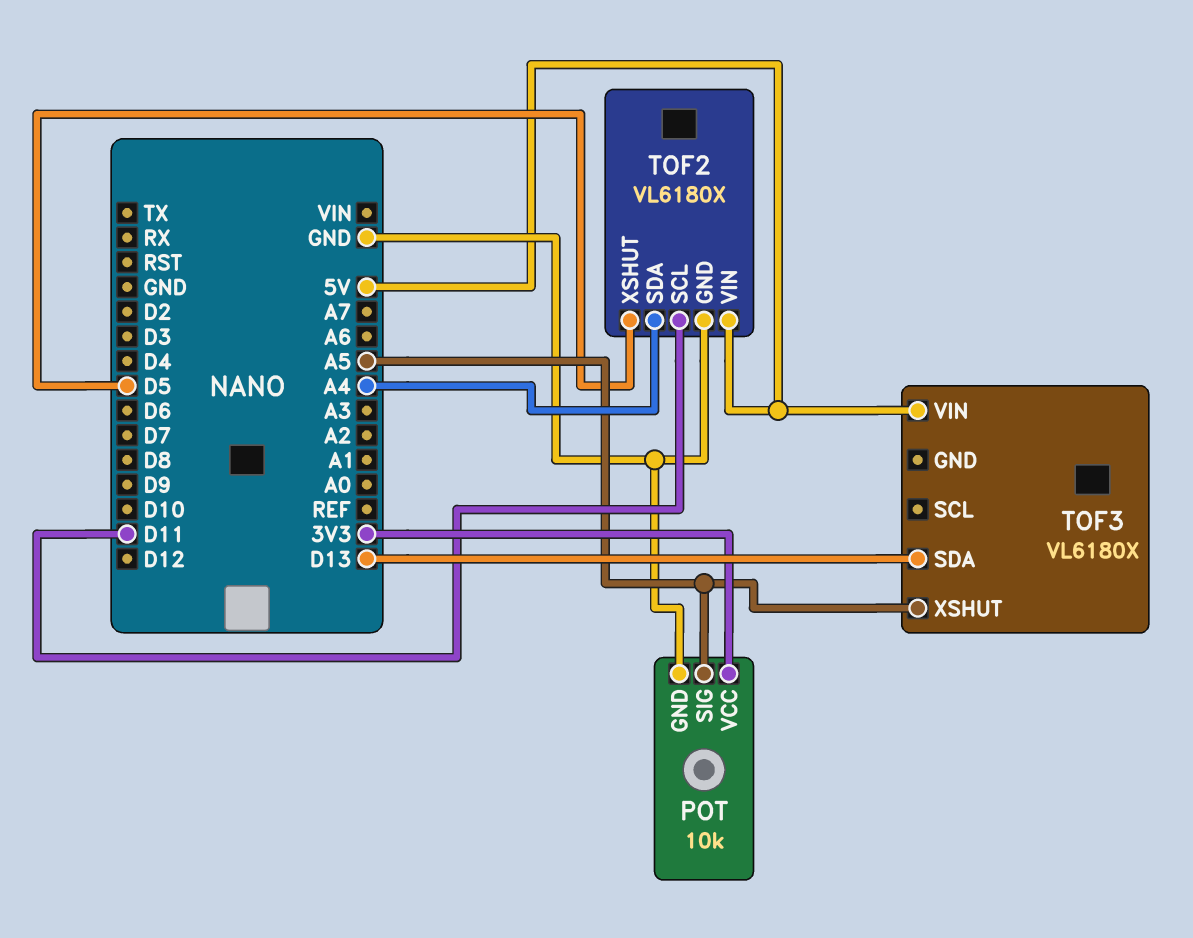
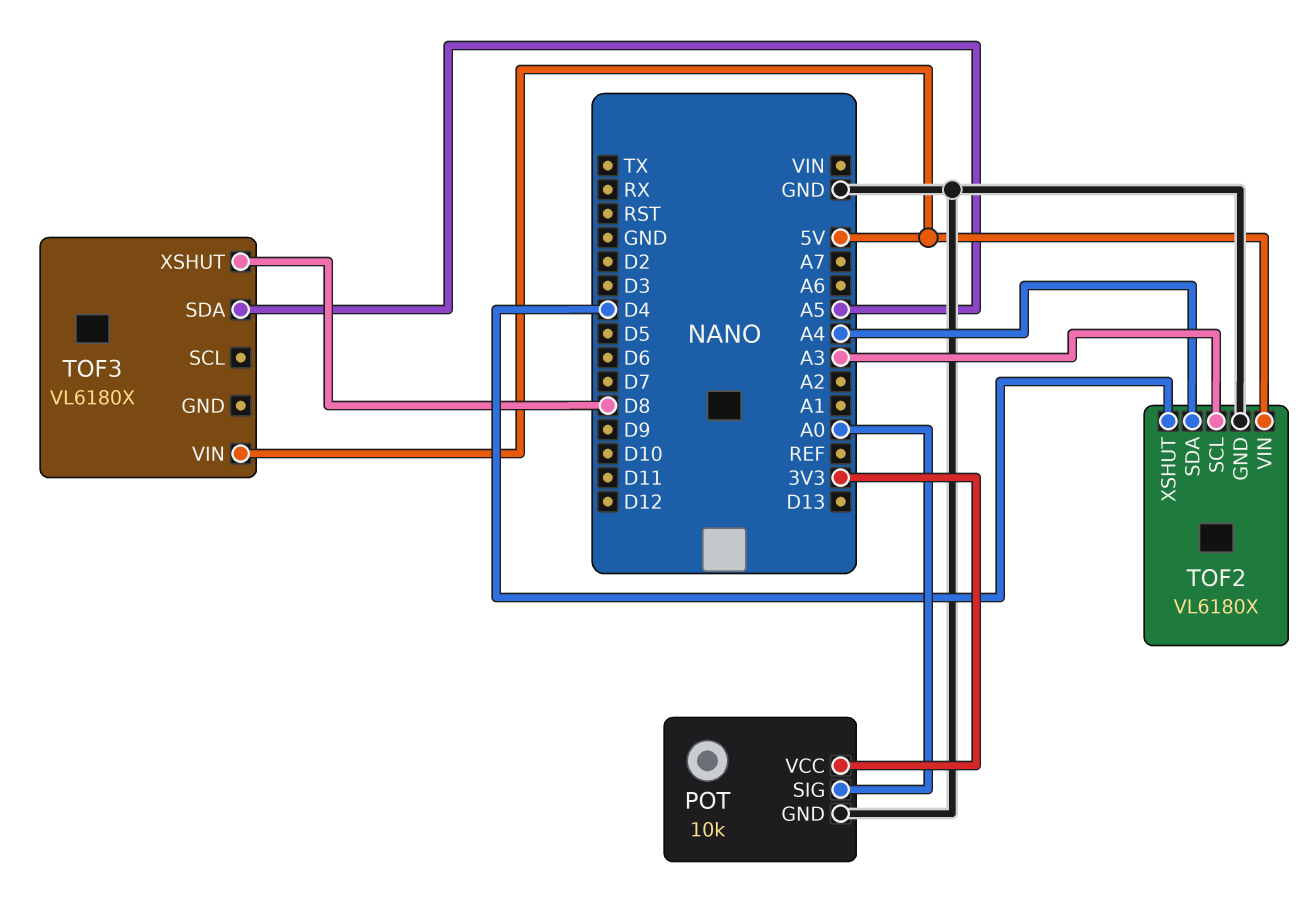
POT pin SIG: A5 -> A0
TOF2 pin SCL: D11 -> A3
TOF2 pin XSHUT: D5 -> D4
TOF3 pin SDA: D13 -> A5
TOF3 pin XSHUT: A5 -> D8

